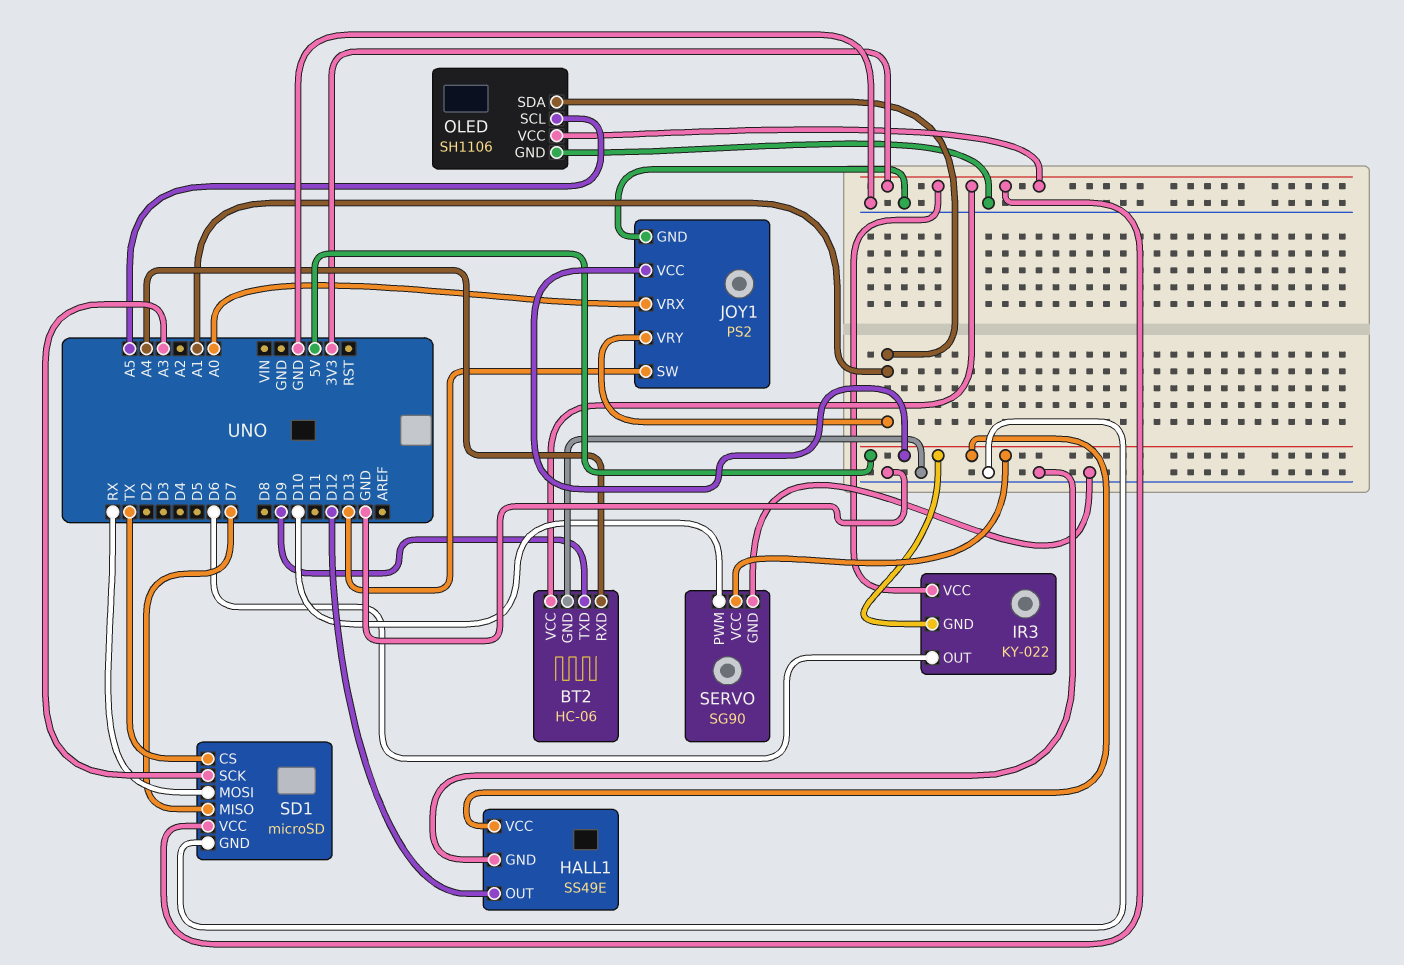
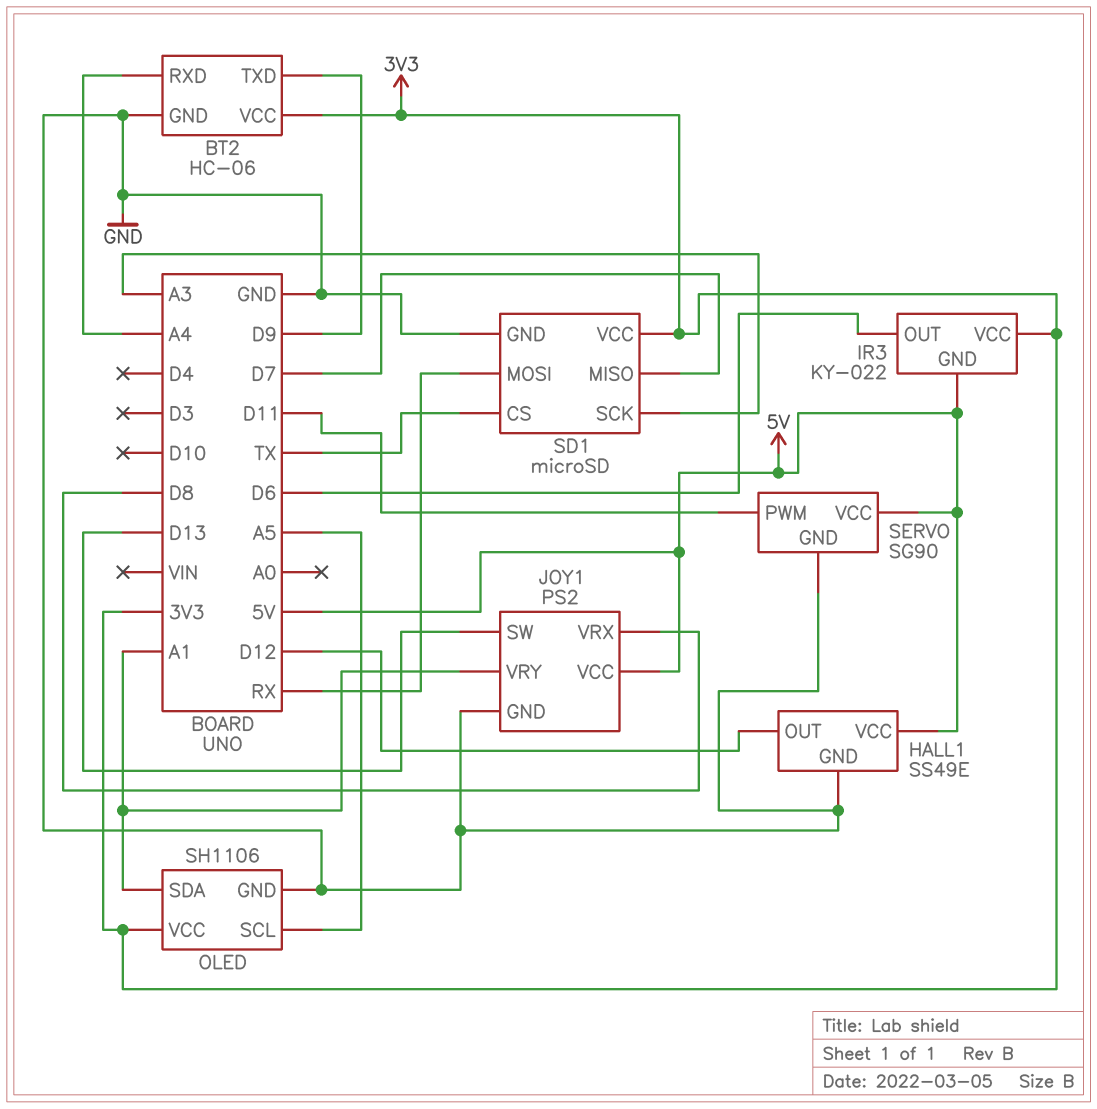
JOY1 pin VRX: A0 -> D8
SERVO pin PWM: D10 -> D11

